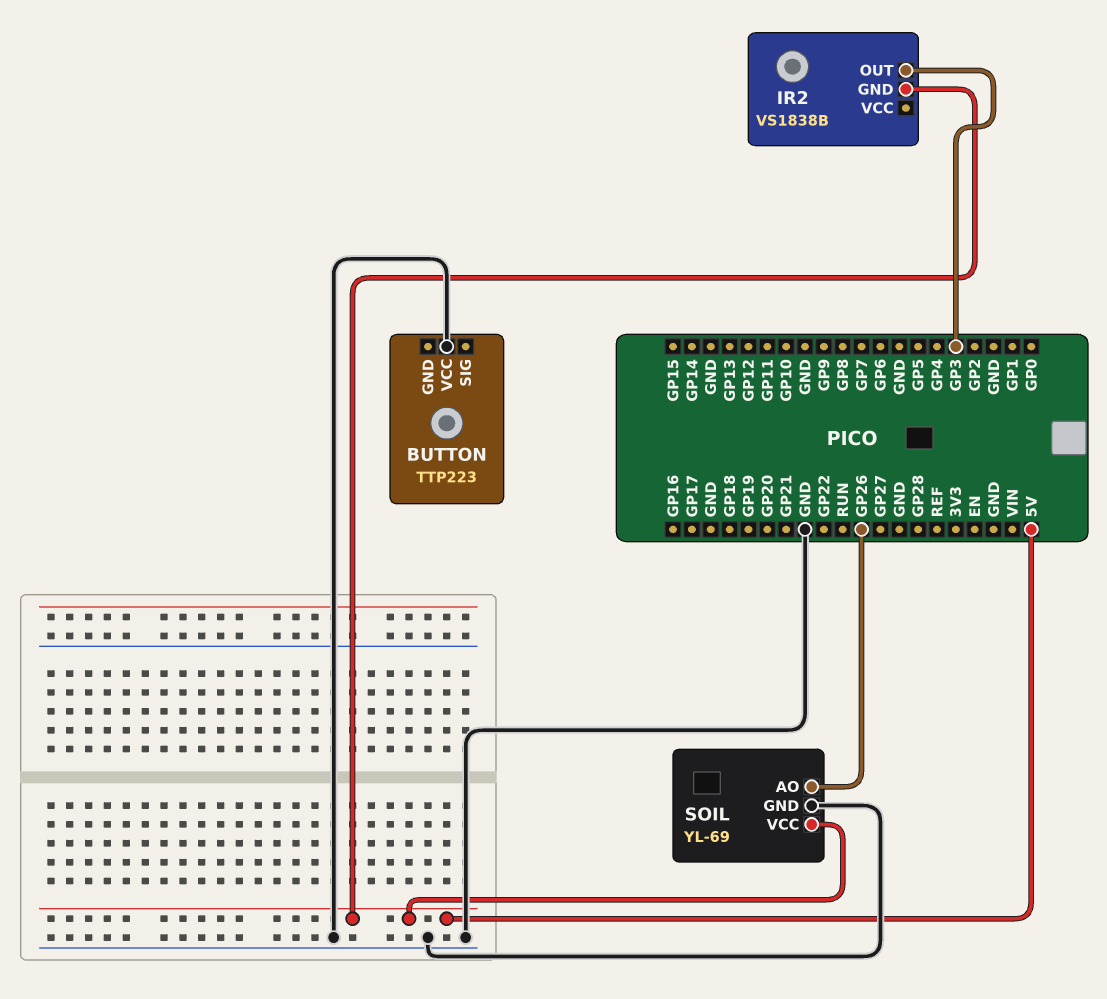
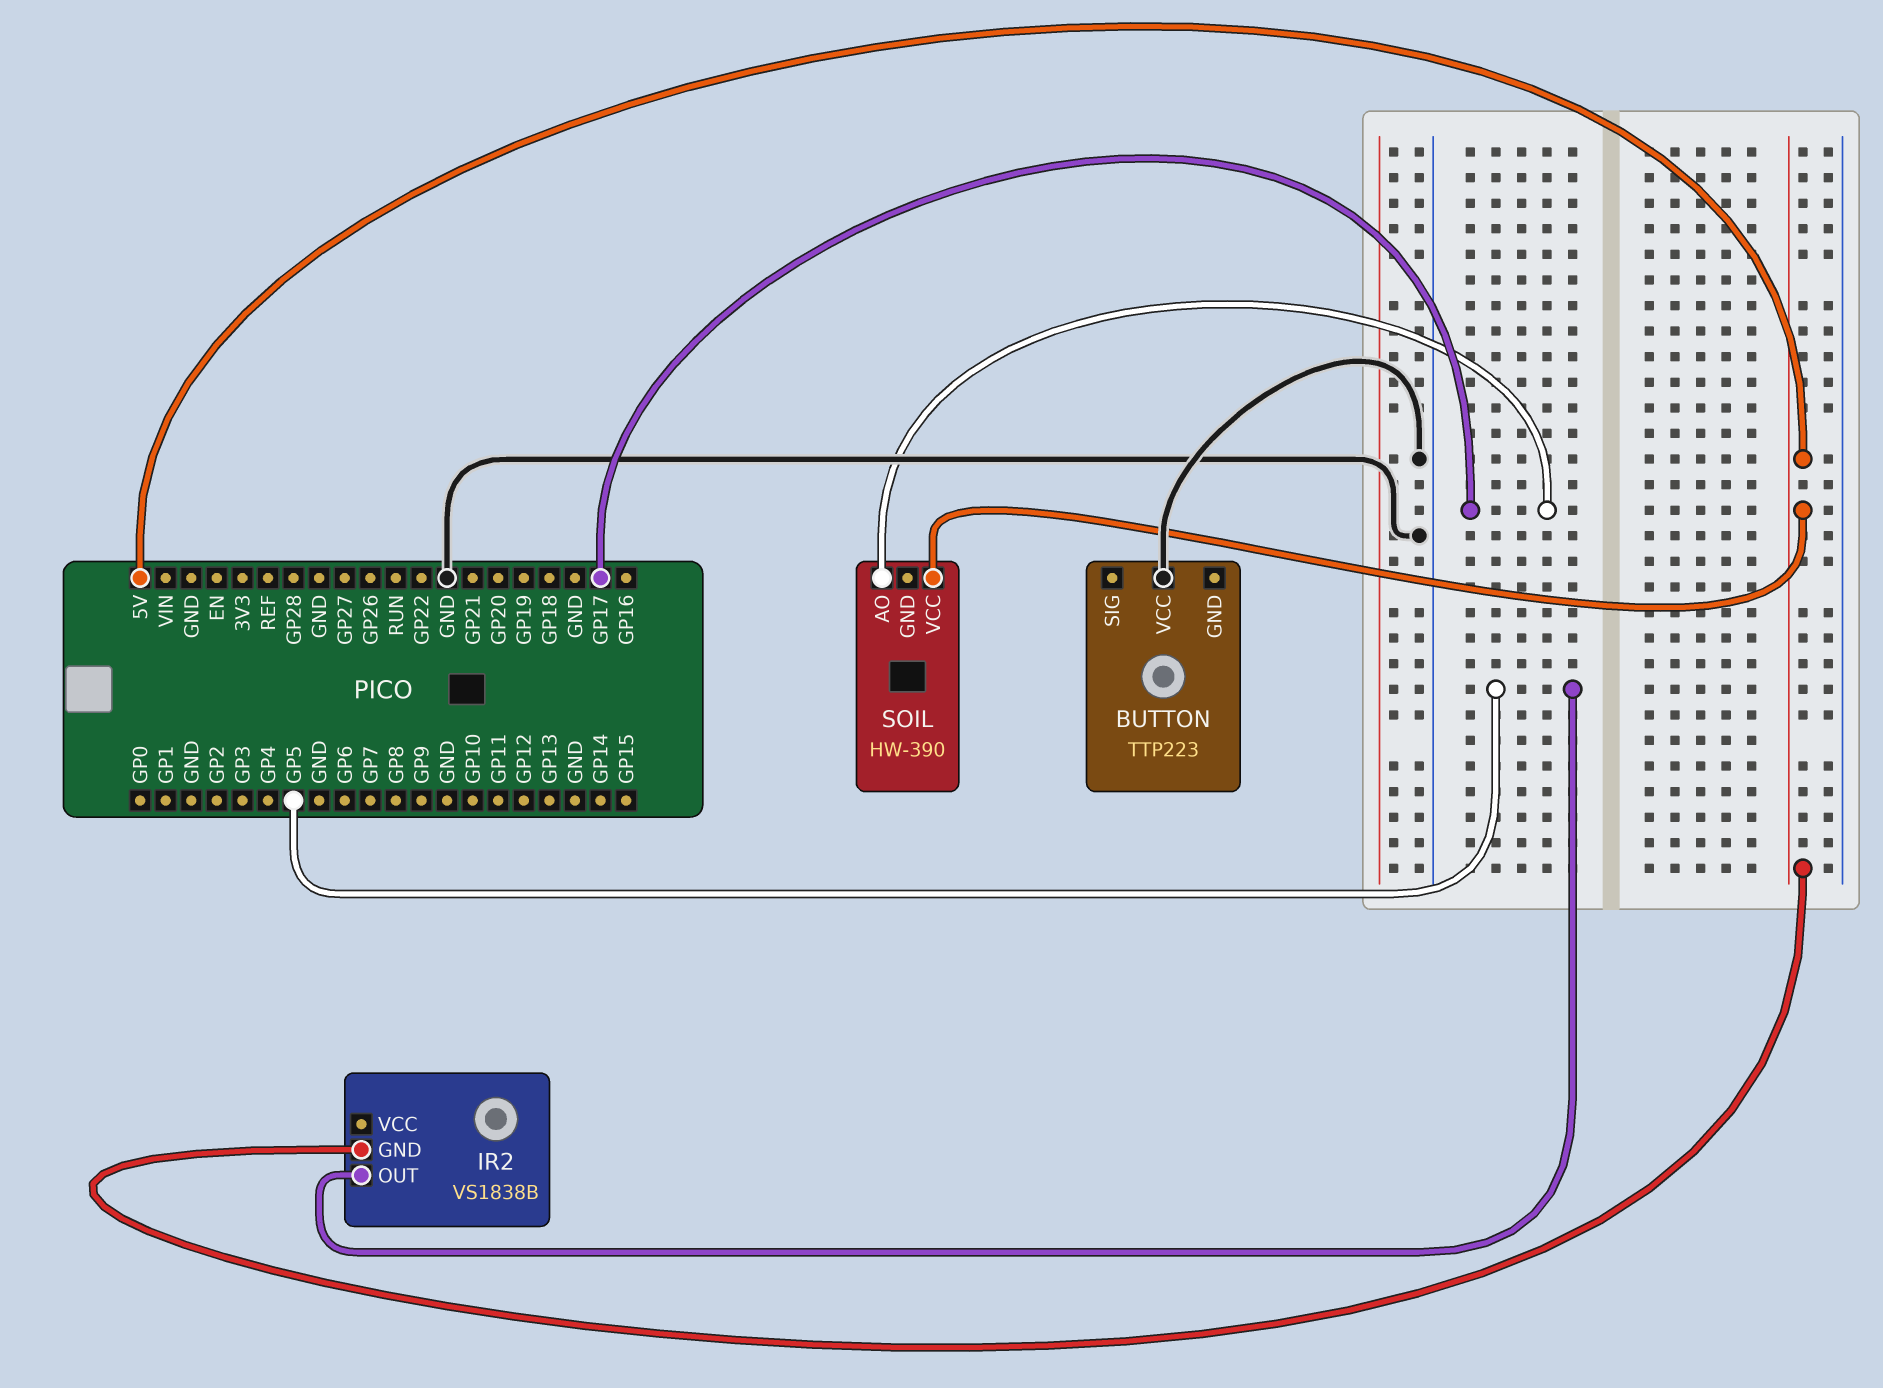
IR2 pin OUT: GP3 -> GP5
SOIL: YL-69 -> HW-390
SOIL pin AO: GP26 -> GP17
SOIL pin GND: GND -> none

